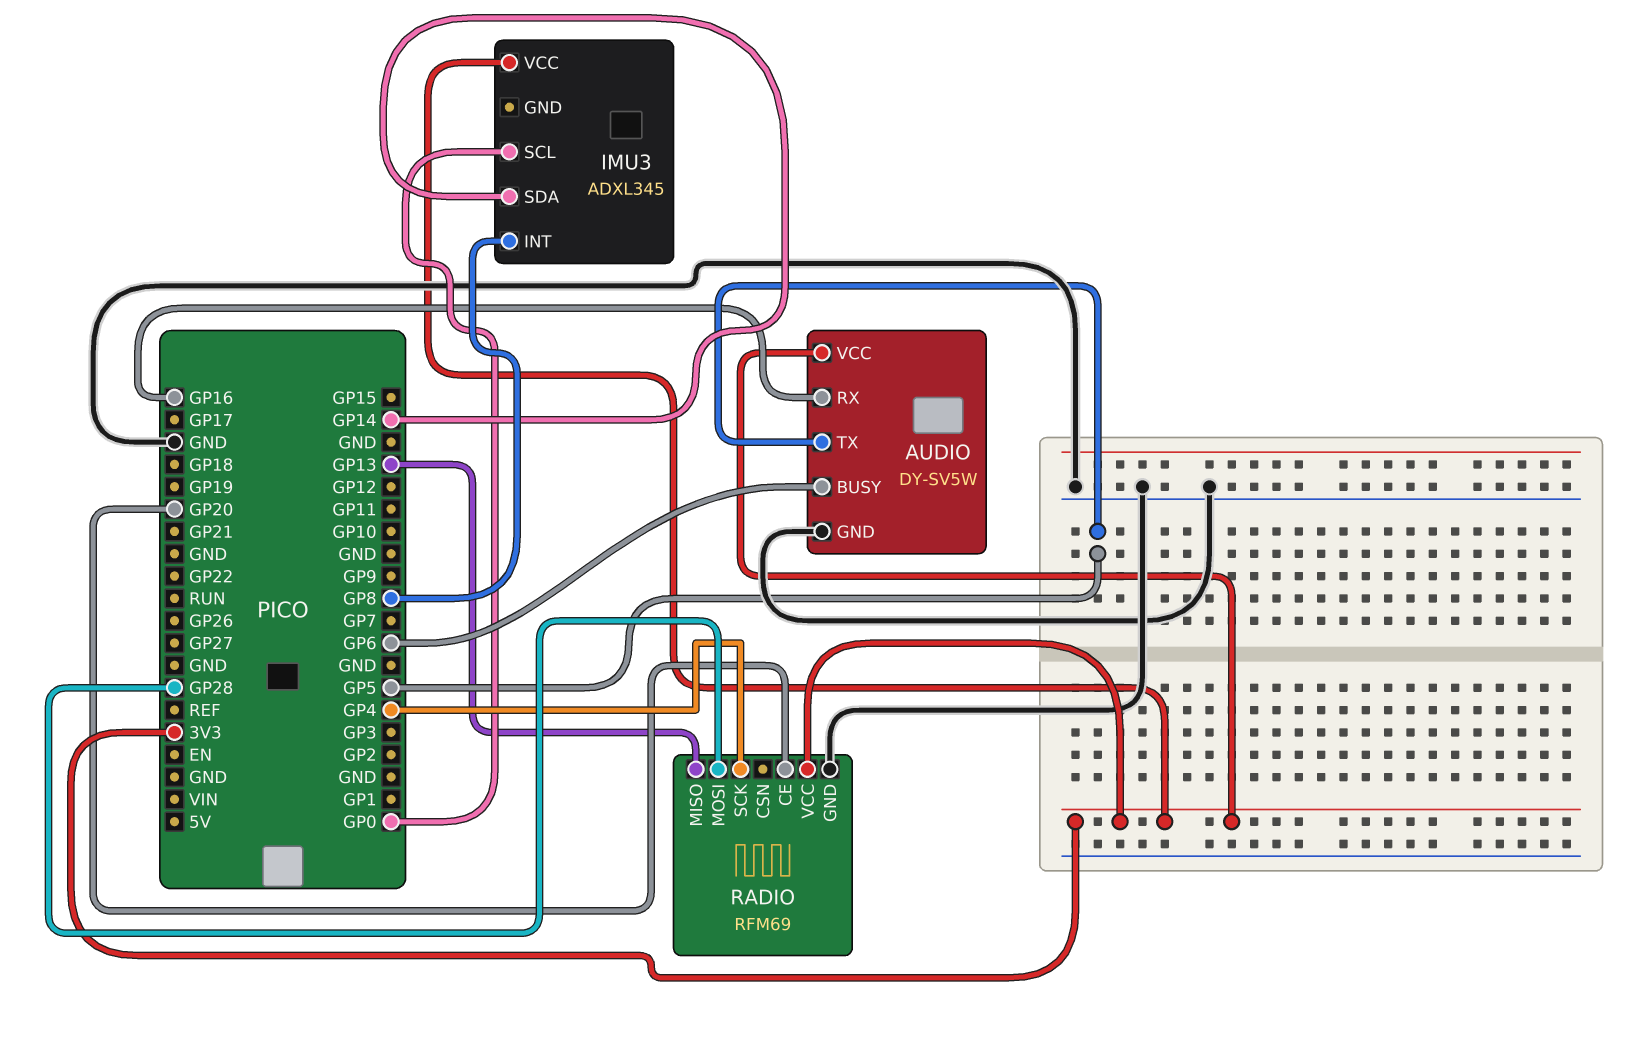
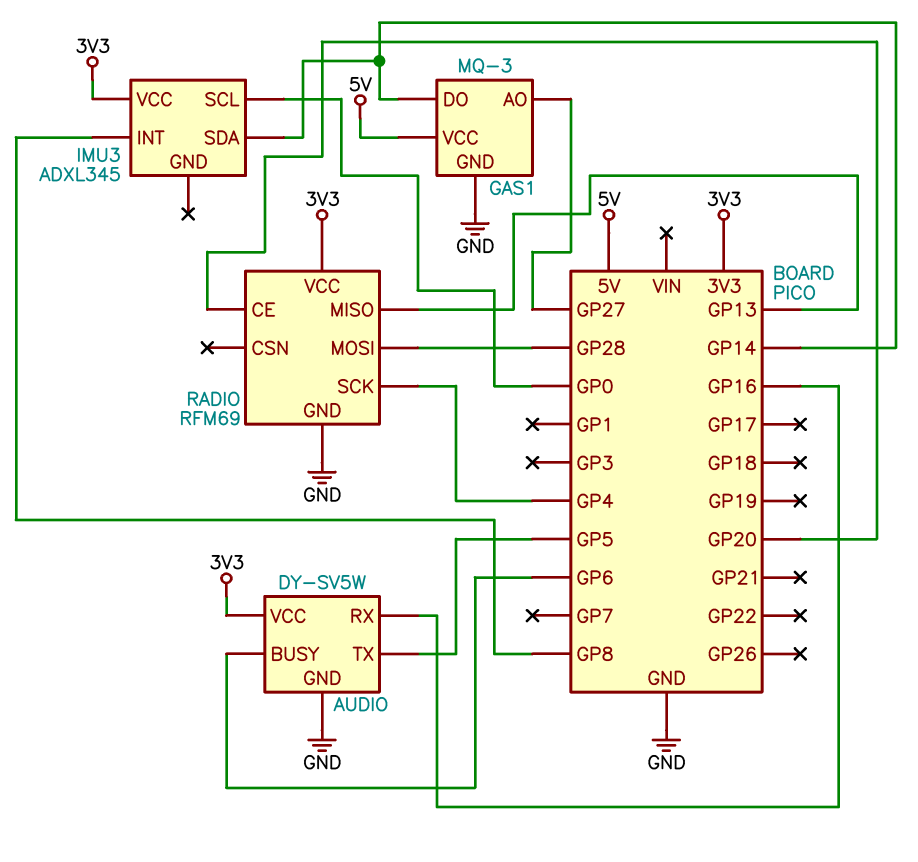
GAS1: none -> MQ-3
GAS1 pin AO: none -> GP27
GAS1 pin DO: none -> GP14
GAS1 pin GND: none -> GND
GAS1 pin VCC: none -> 5V

